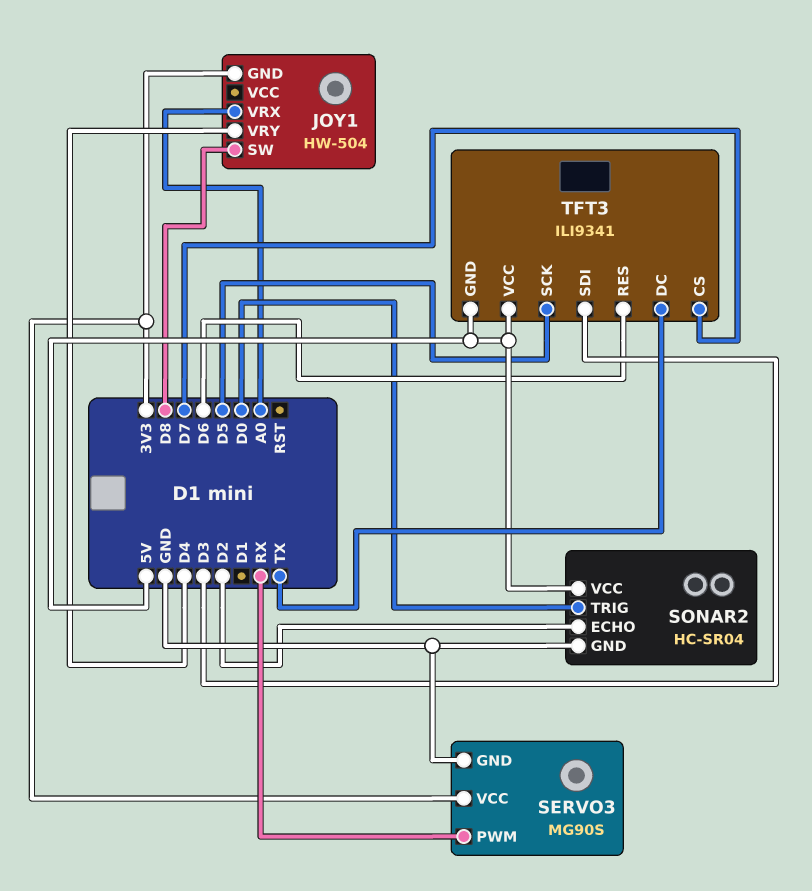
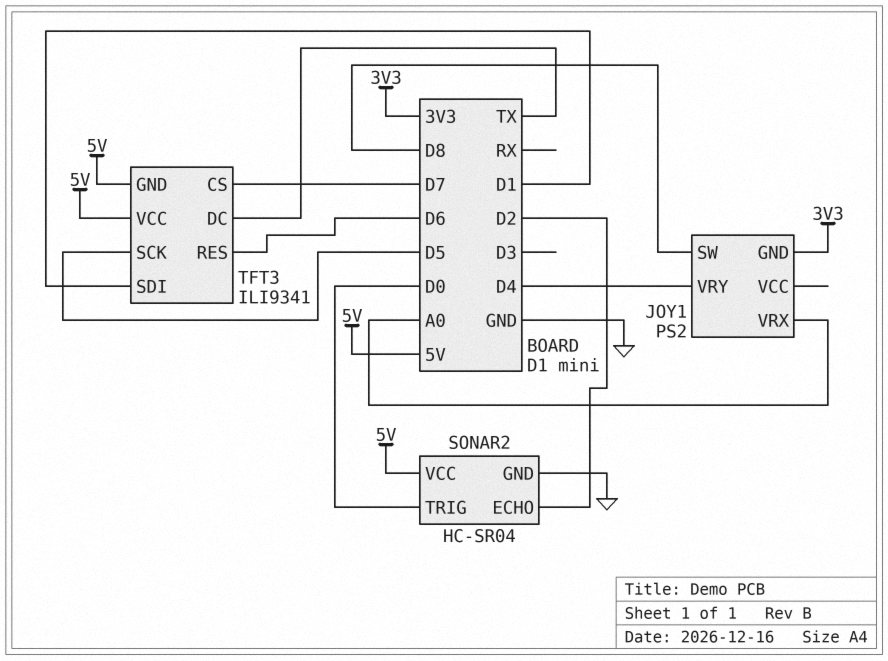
JOY1: HW-504 -> PS2
SERVO3: MG90S -> none
SERVO3 pin GND: GND -> none
SERVO3 pin PWM: RX -> none
SERVO3 pin VCC: 3V3 -> none
TFT3 pin SDI: D3 -> D1

